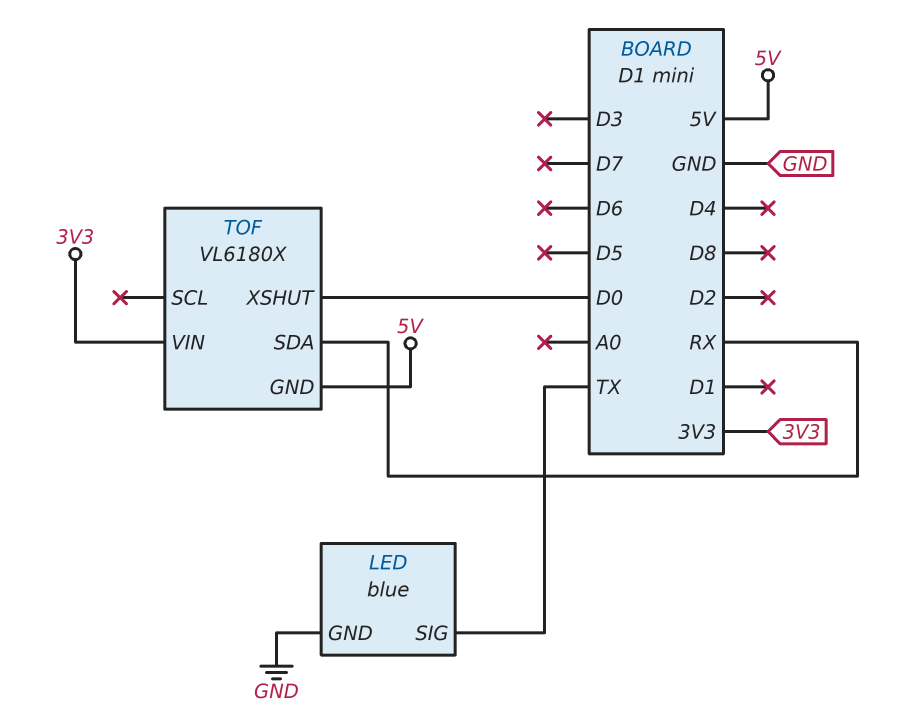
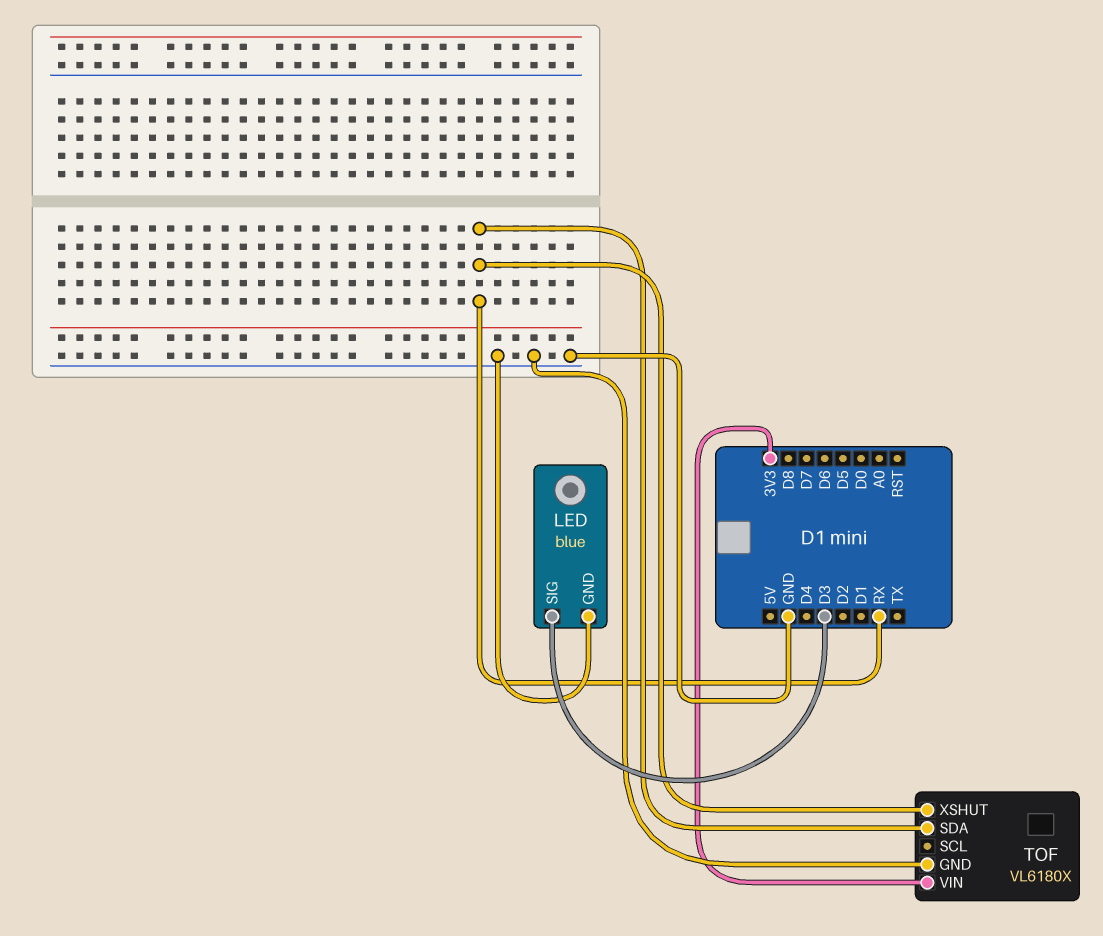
LED pin SIG: TX -> D3
TOF pin GND: 5V -> GND
TOF pin XSHUT: D0 -> RX

